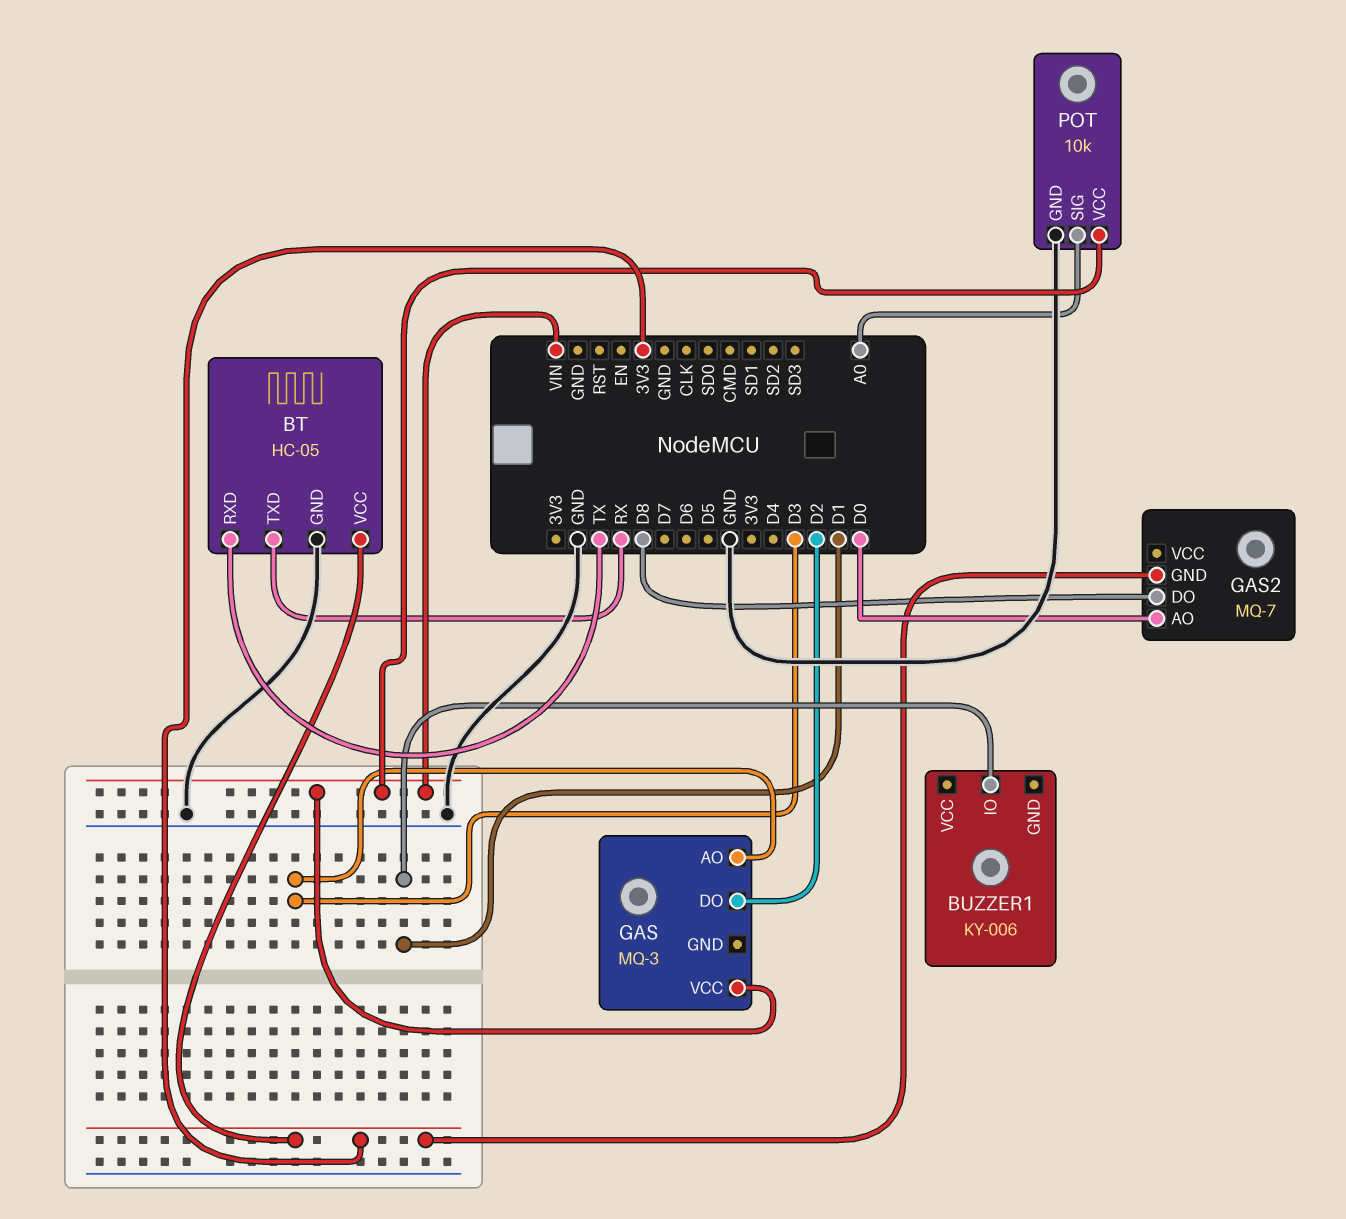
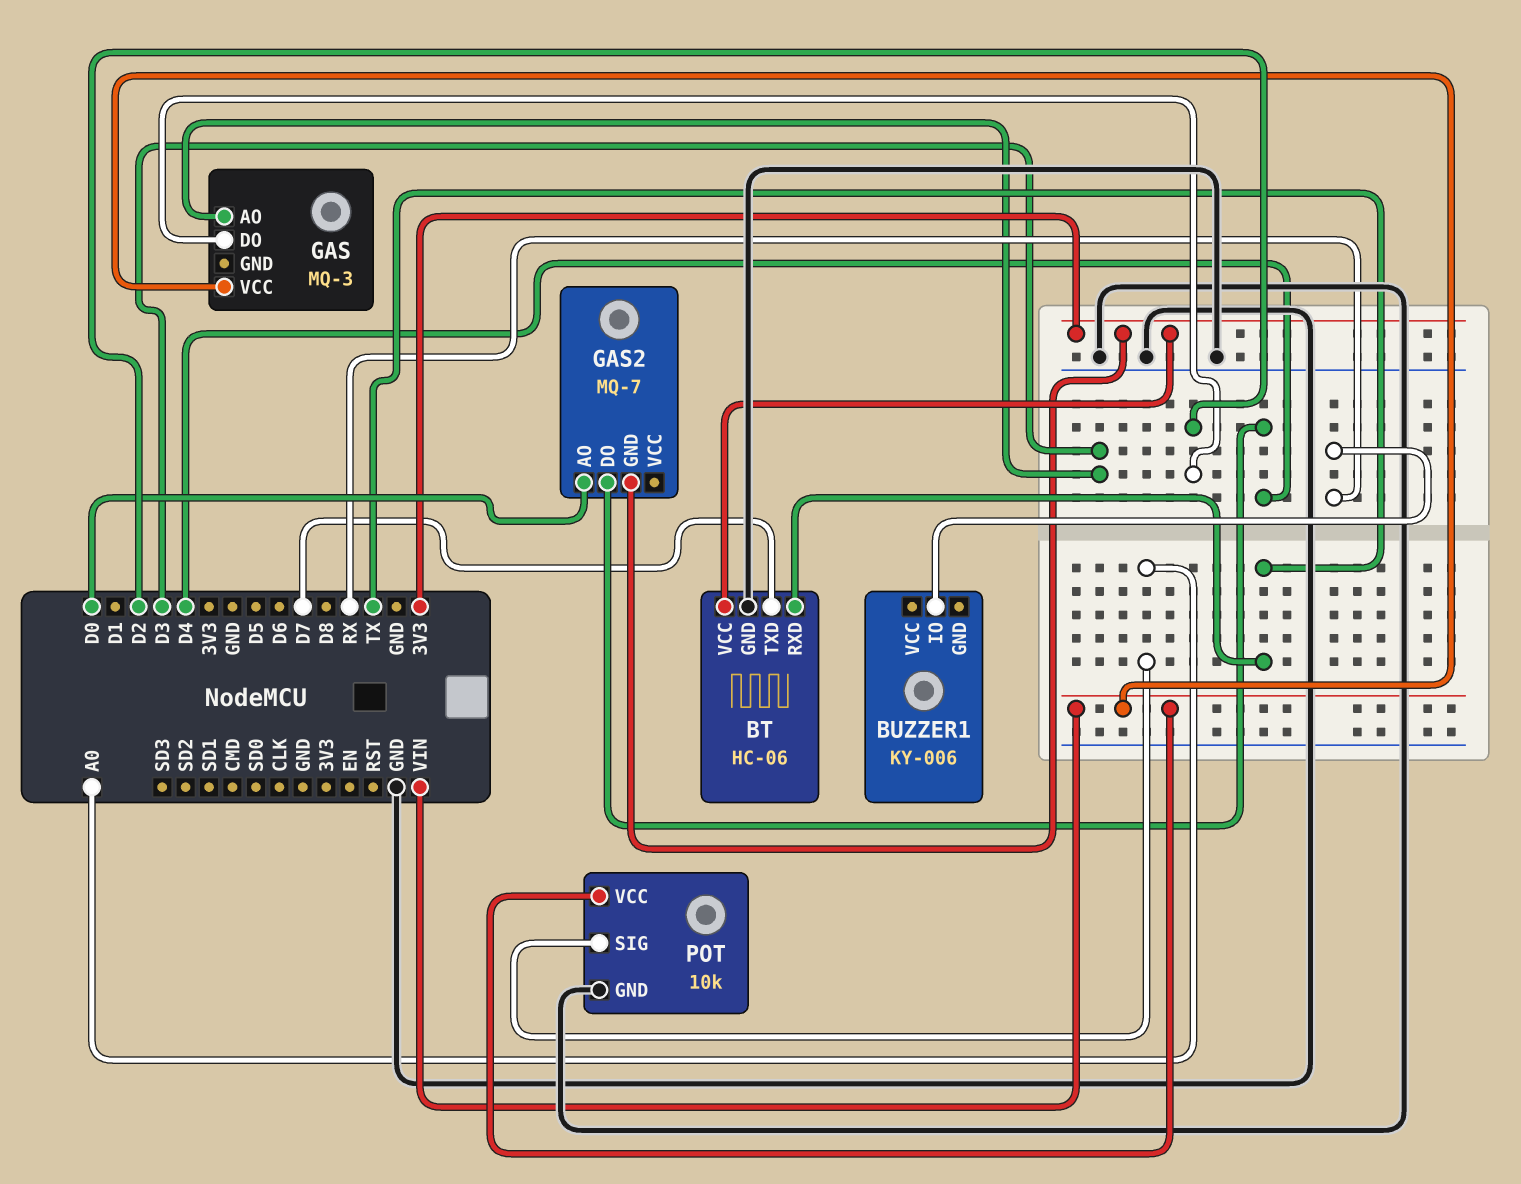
BT: HC-05 -> HC-06
BT pin TXD: RX -> D7
BUZZER1 pin IO: D1 -> RX
GAS2 pin DO: D8 -> D4

